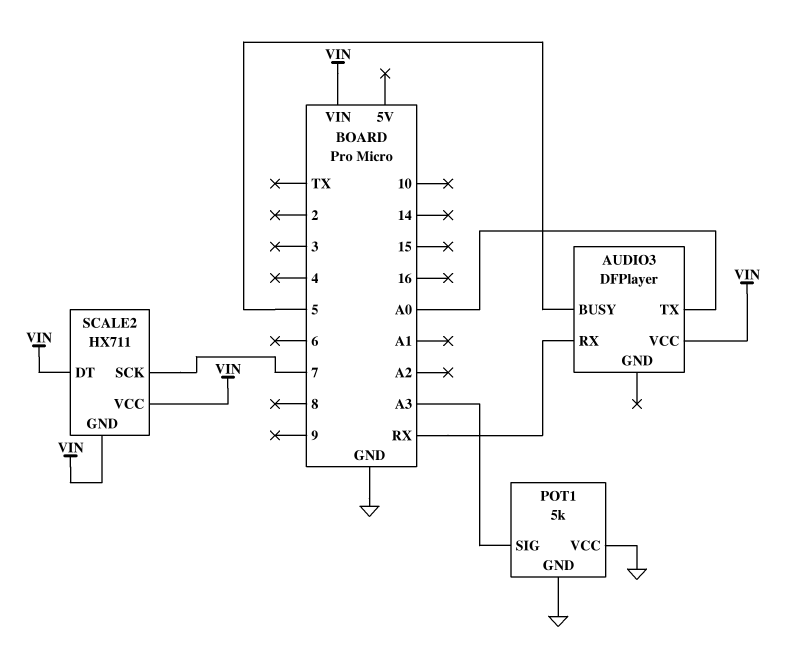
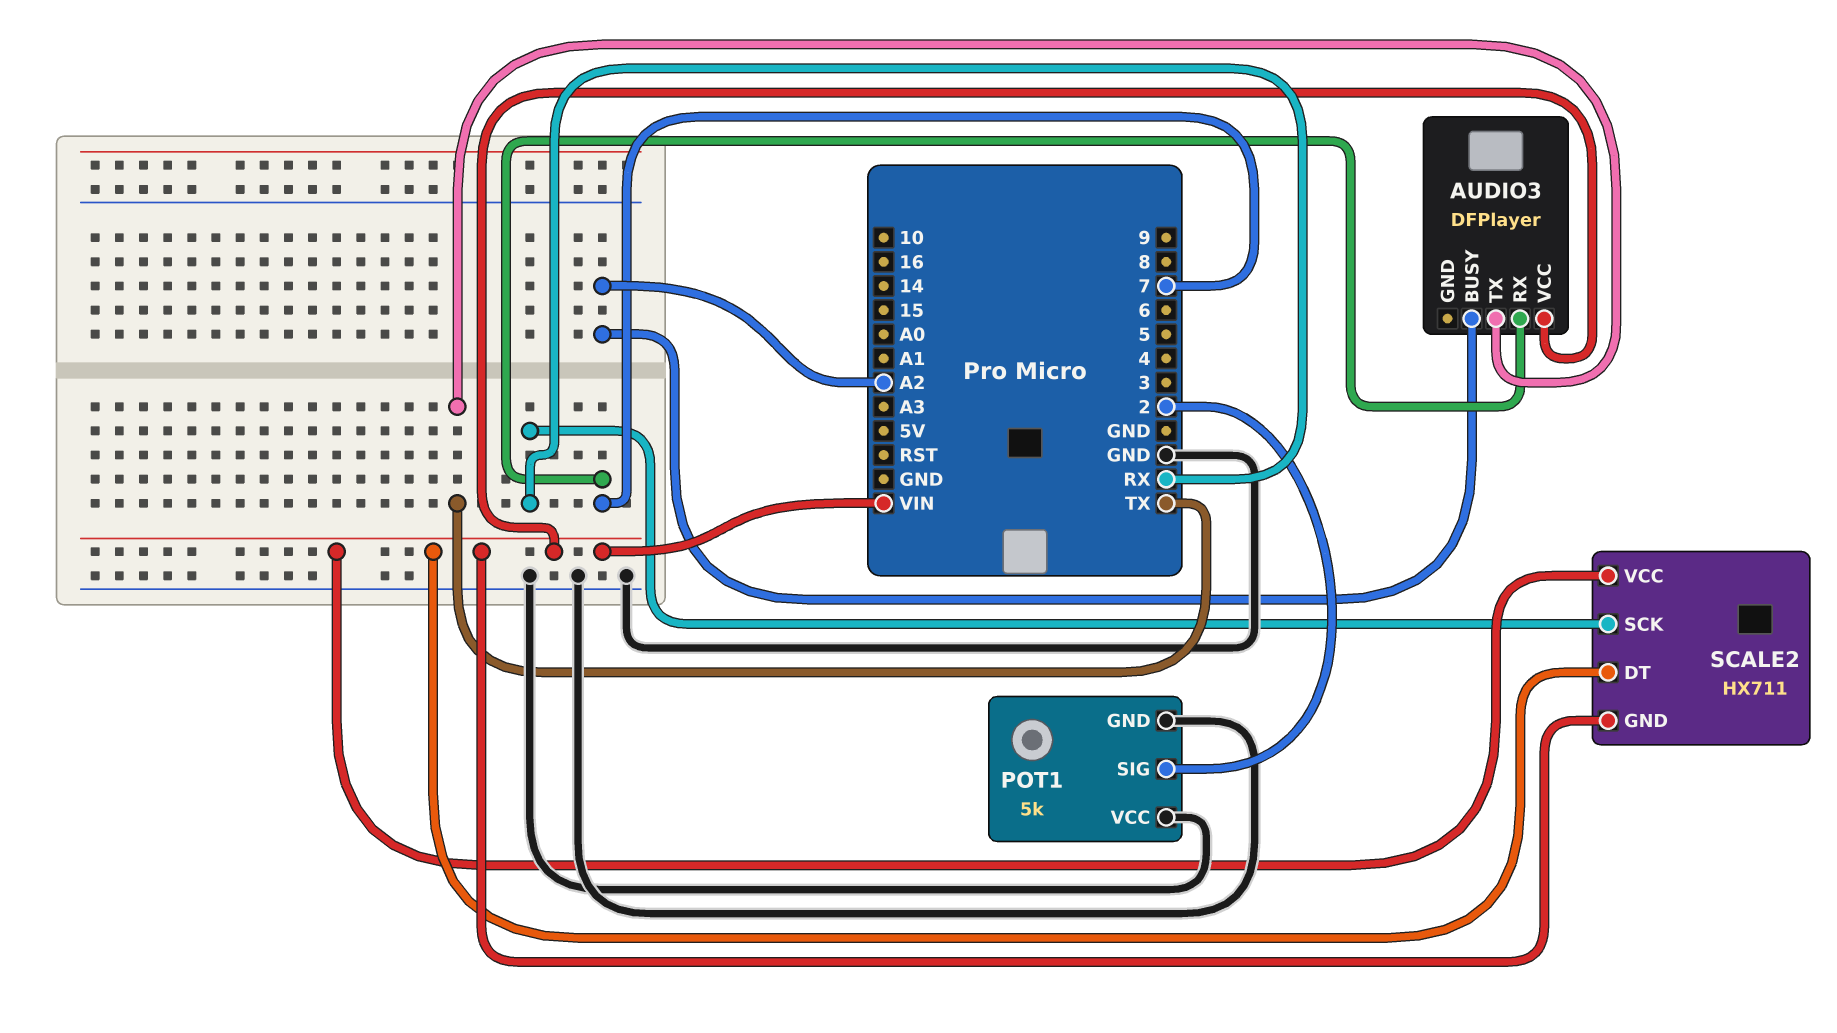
AUDIO3 pin BUSY: 5 -> A2
AUDIO3 pin RX: RX -> 7
AUDIO3 pin TX: A0 -> TX
POT1 pin SIG: A3 -> 2
SCALE2 pin SCK: 7 -> RX

